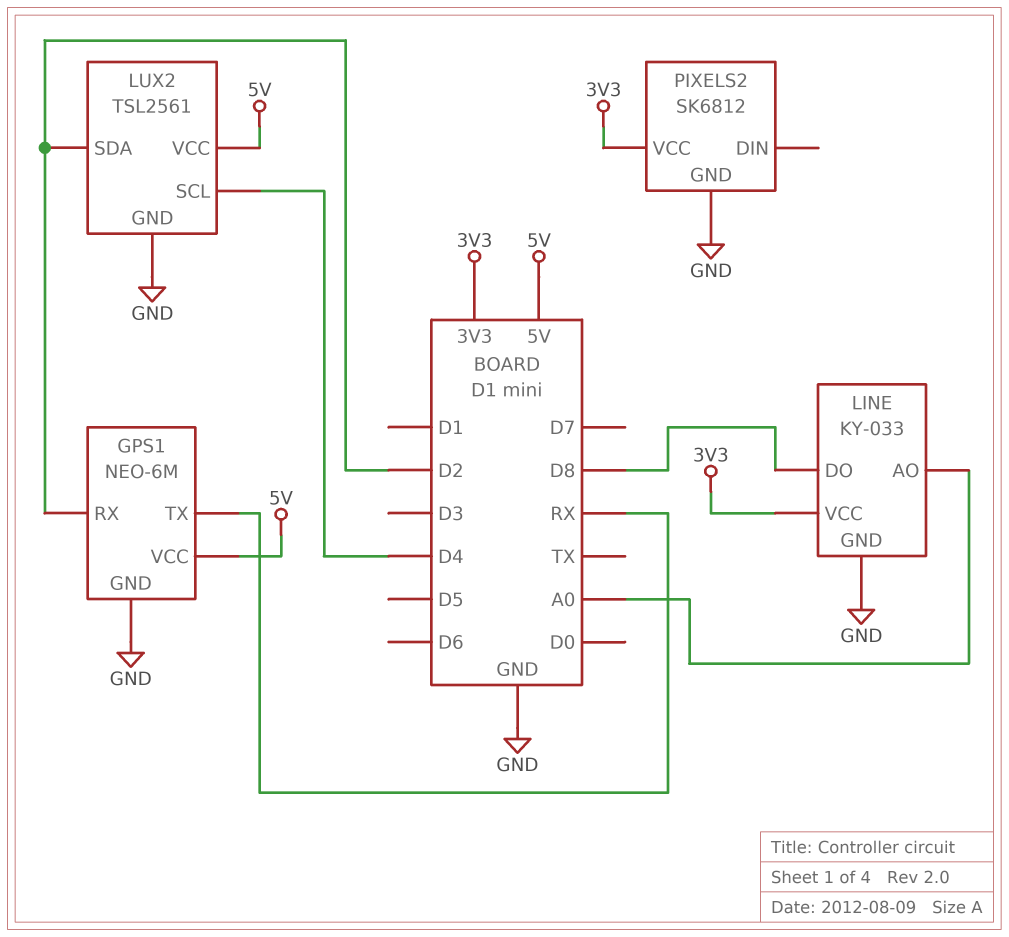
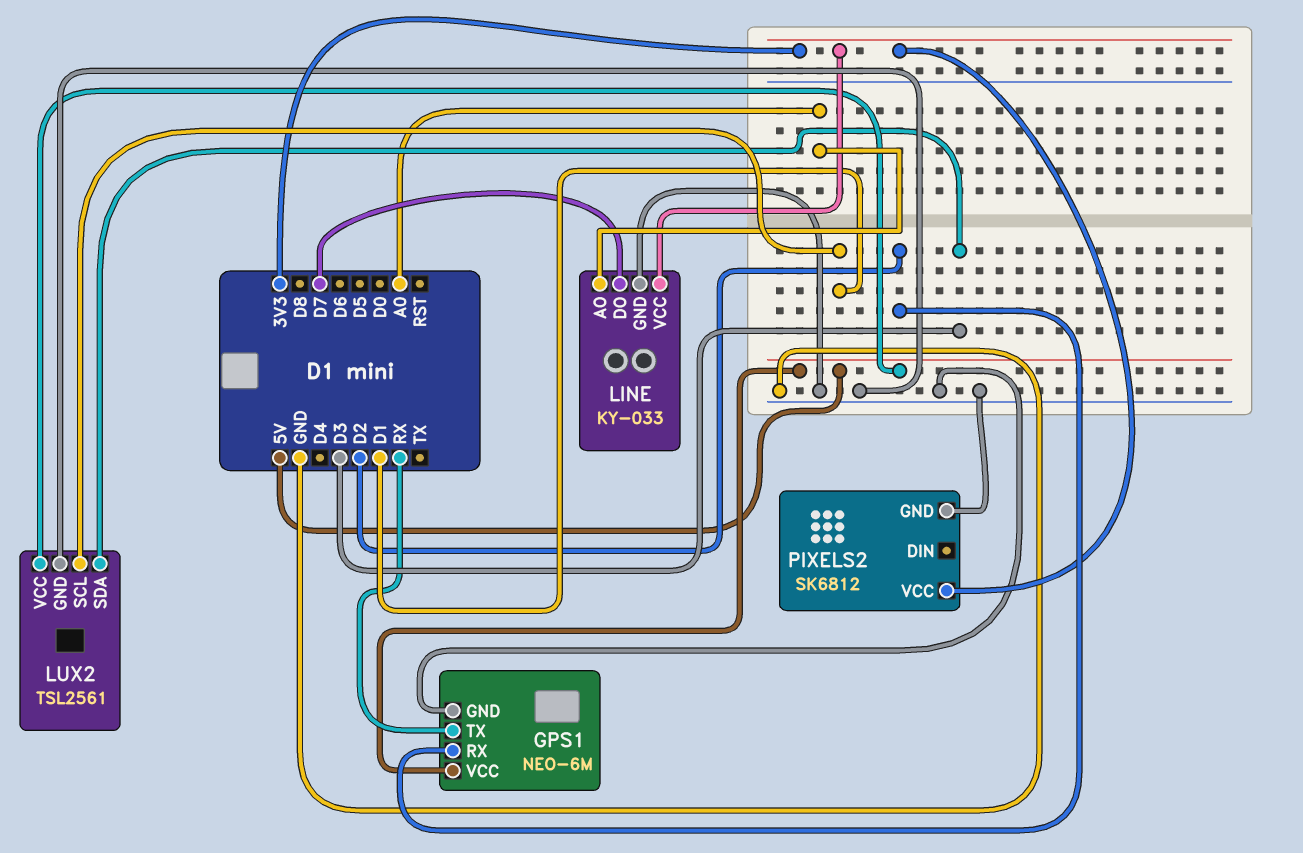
LINE pin DO: D8 -> D7
LUX2 pin SCL: D4 -> D1
LUX2 pin SDA: D2 -> D3

